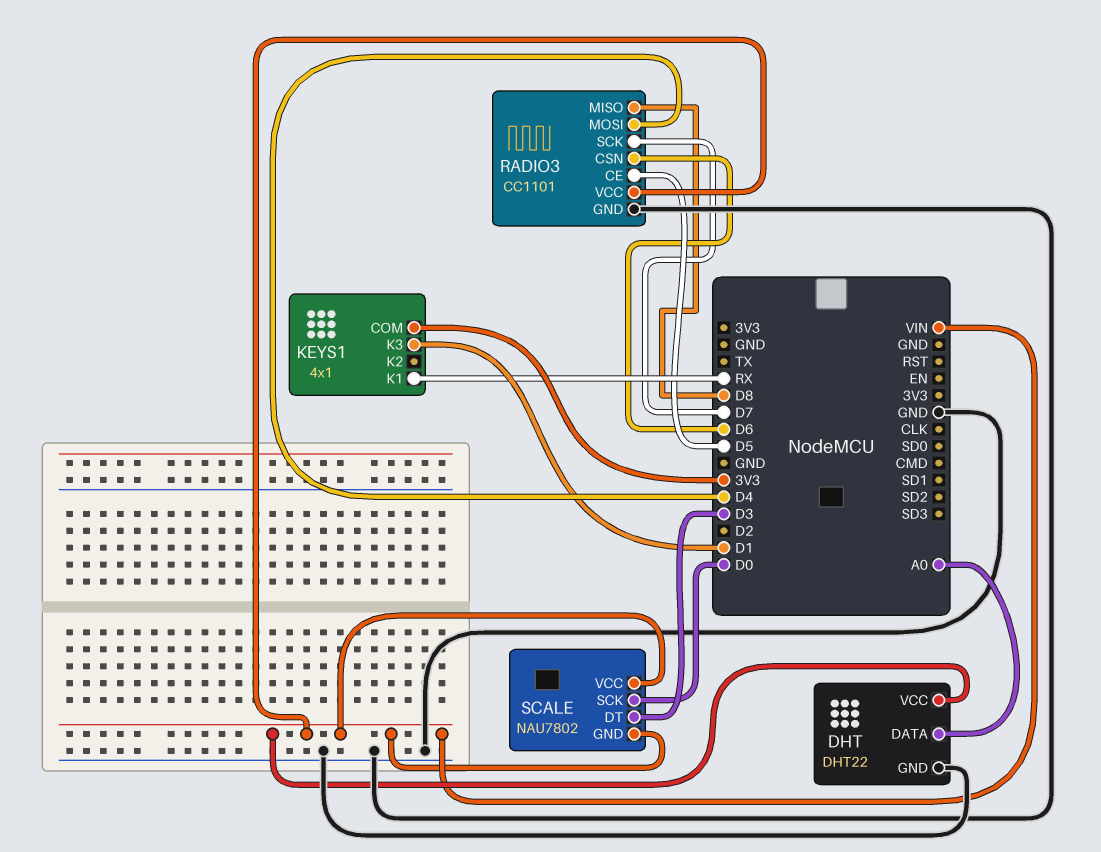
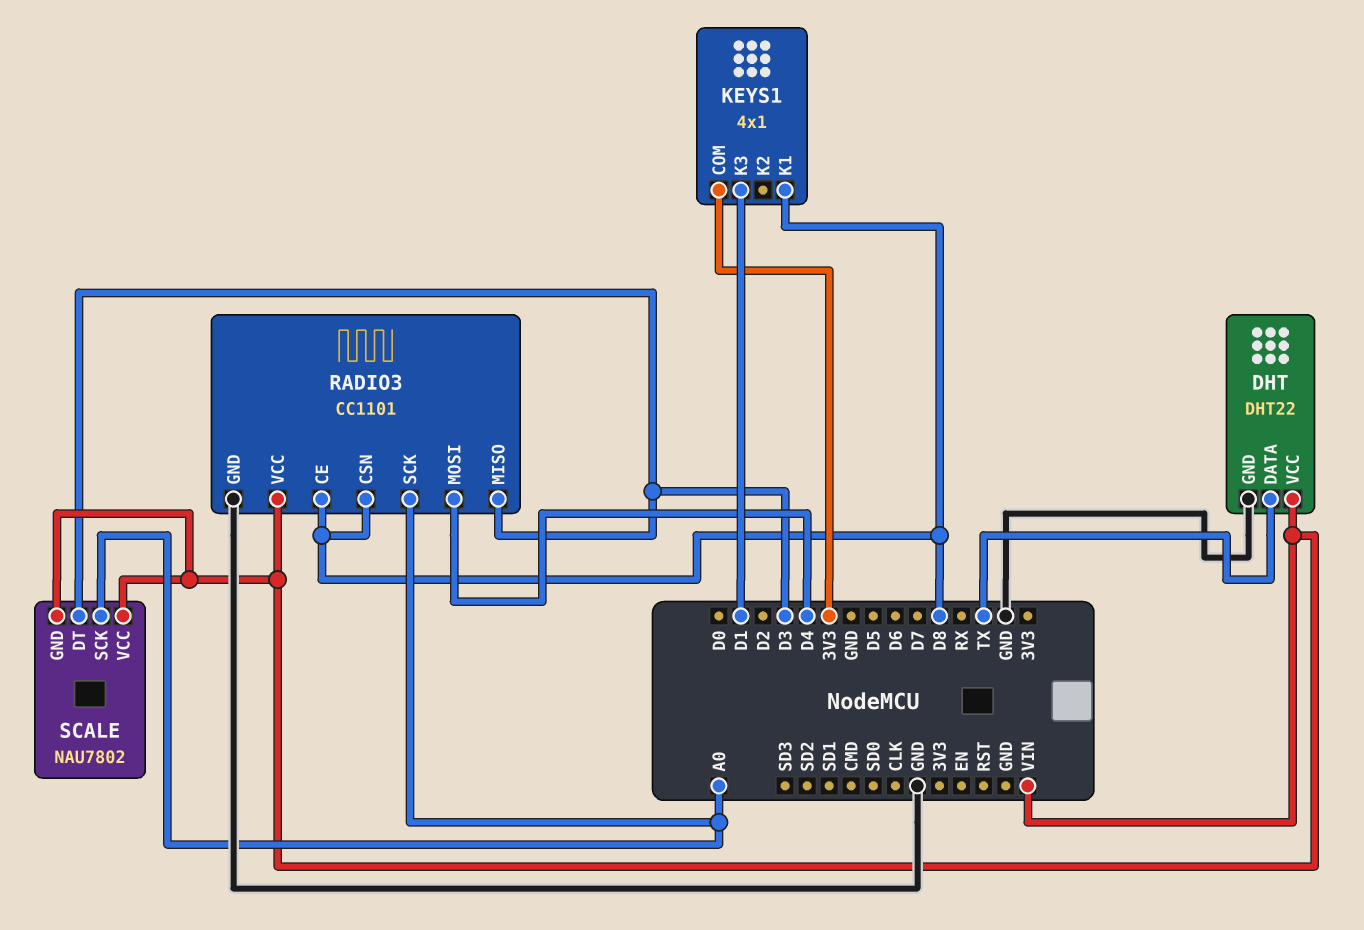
DHT pin DATA: A0 -> TX
KEYS1 pin K1: RX -> D8
RADIO3 pin CE: D5 -> D8
RADIO3 pin CSN: D6 -> D8
RADIO3 pin MISO: D8 -> D3
RADIO3 pin SCK: D7 -> A0
SCALE pin SCK: D0 -> A0

